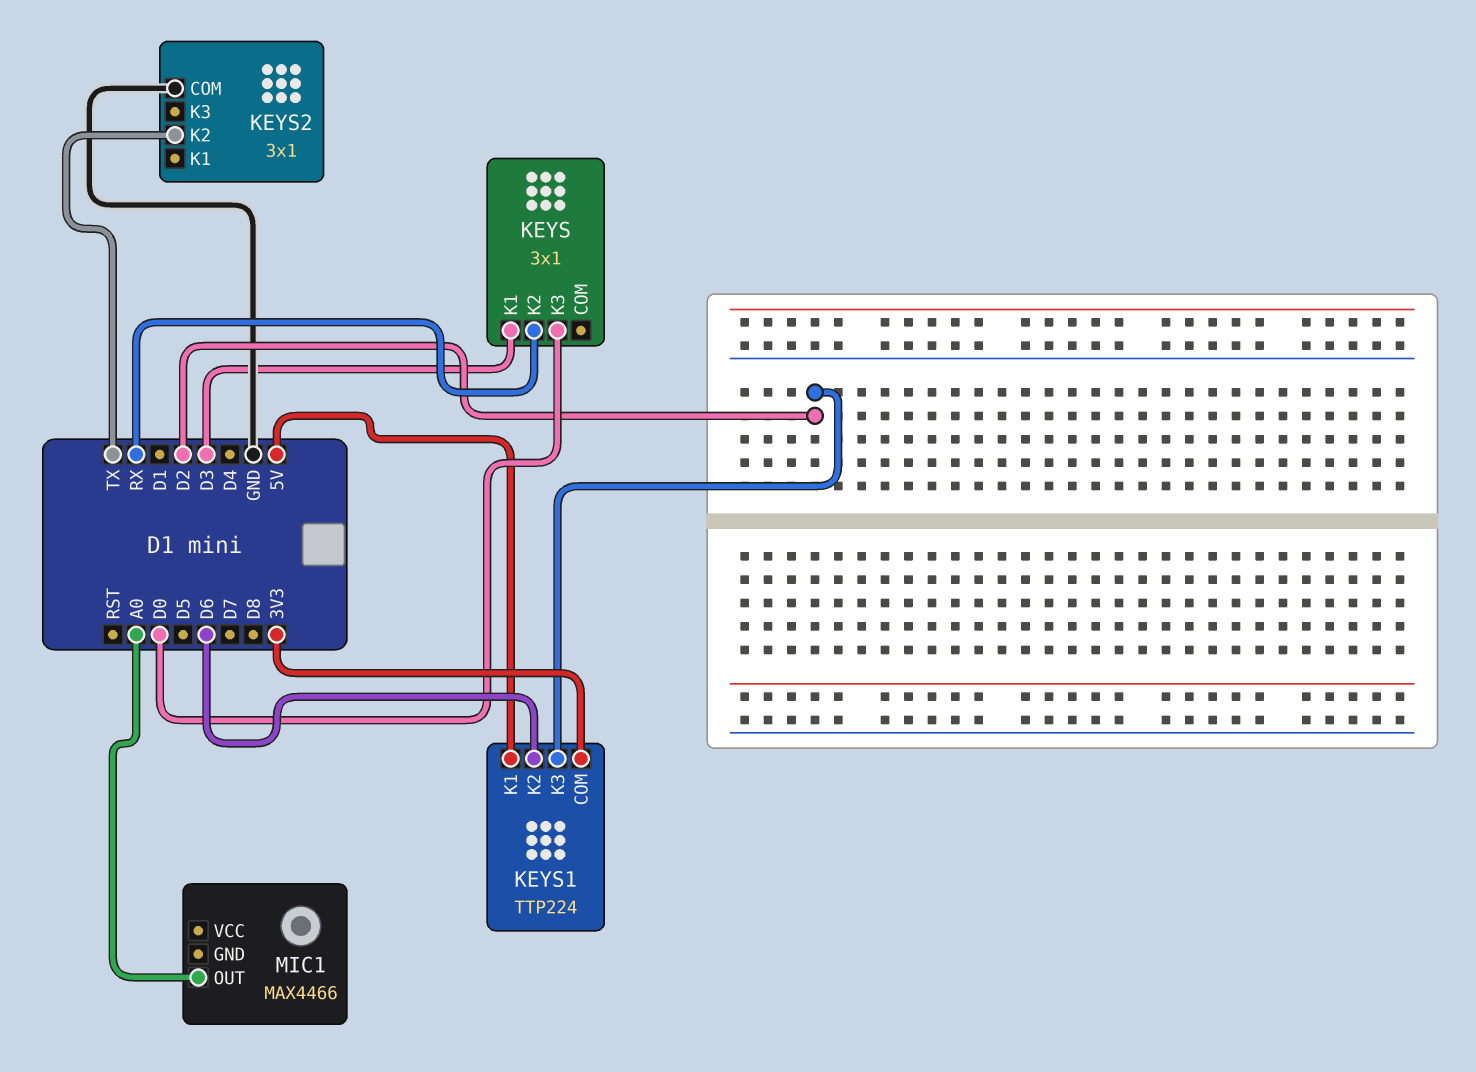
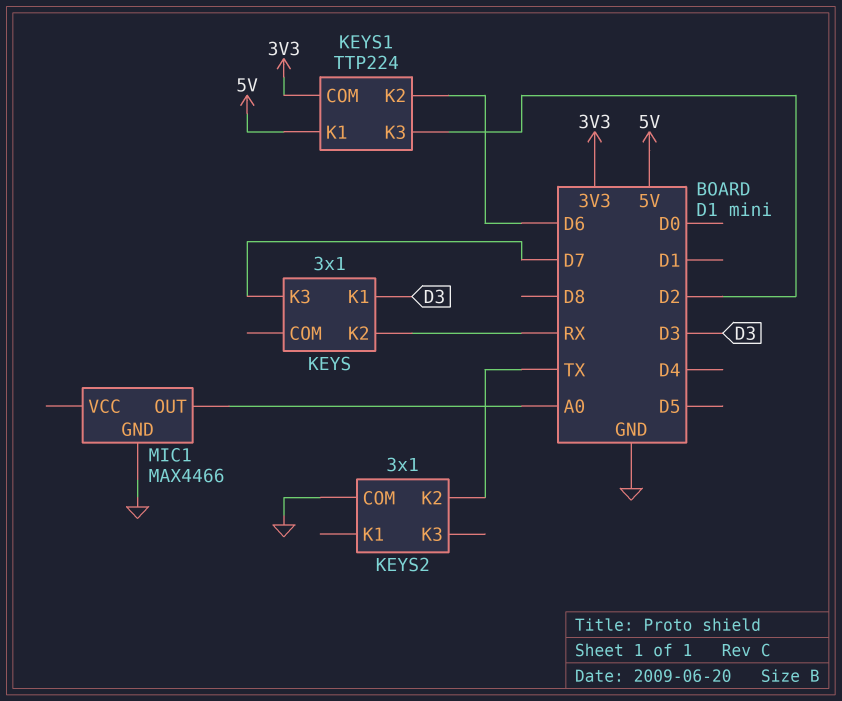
KEYS pin K3: D0 -> D7
MIC1 pin GND: none -> GND

